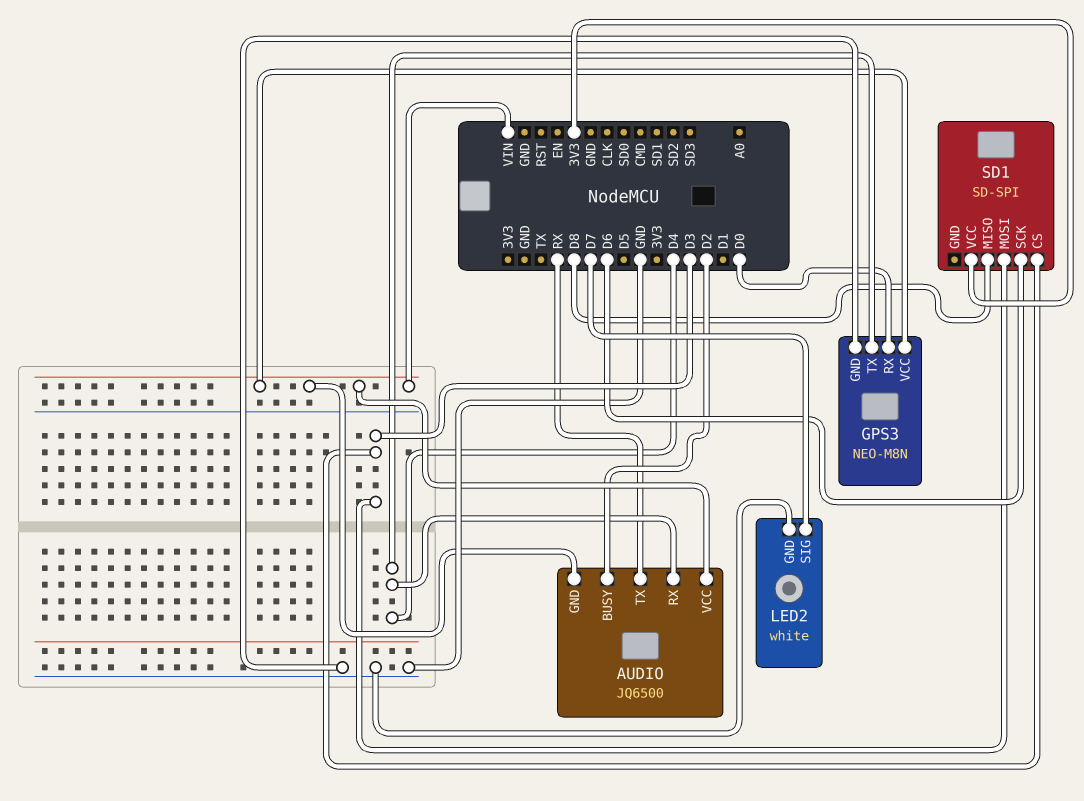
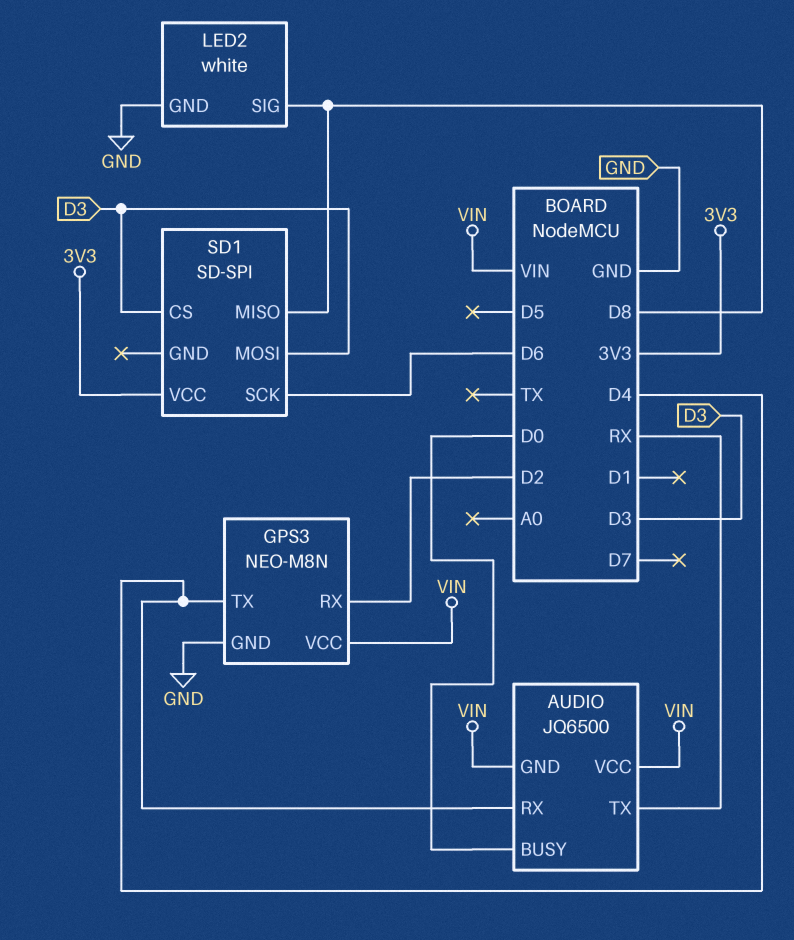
AUDIO pin BUSY: D2 -> D0
GPS3 pin RX: D0 -> D2
LED2 pin SIG: D7 -> D8

